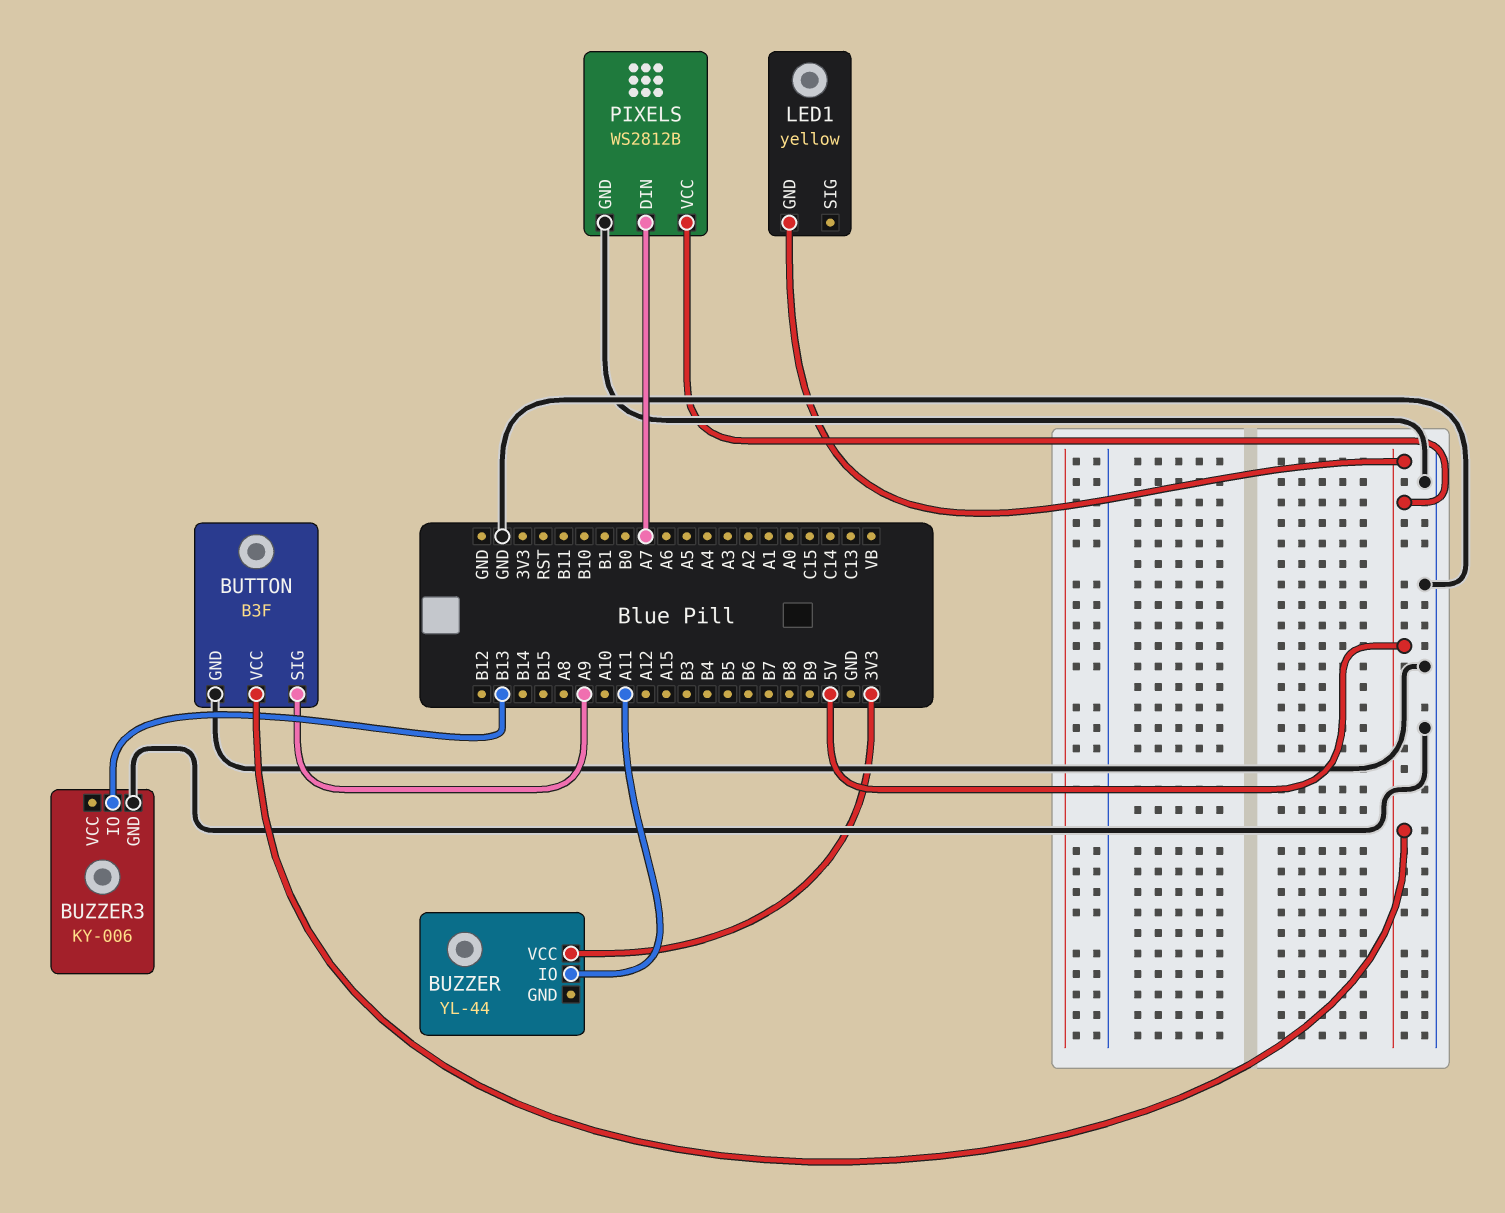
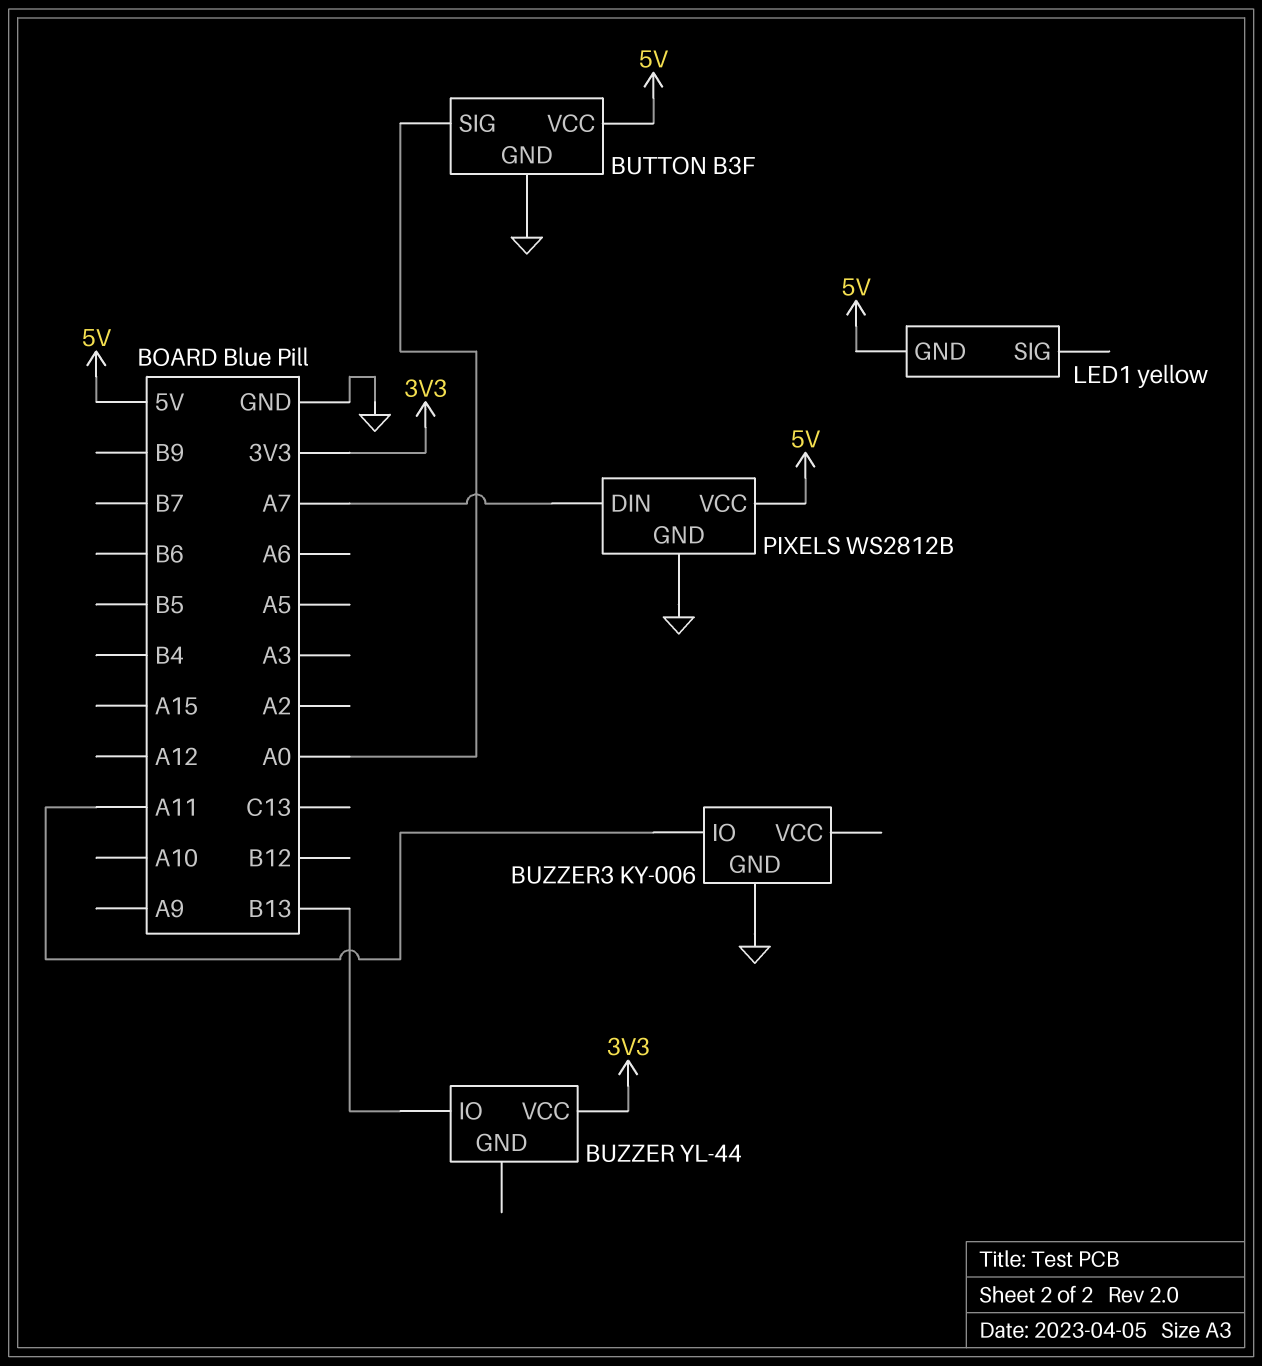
BUTTON pin SIG: A9 -> A0
BUZZER pin IO: A11 -> B13
BUZZER3 pin IO: B13 -> A11

